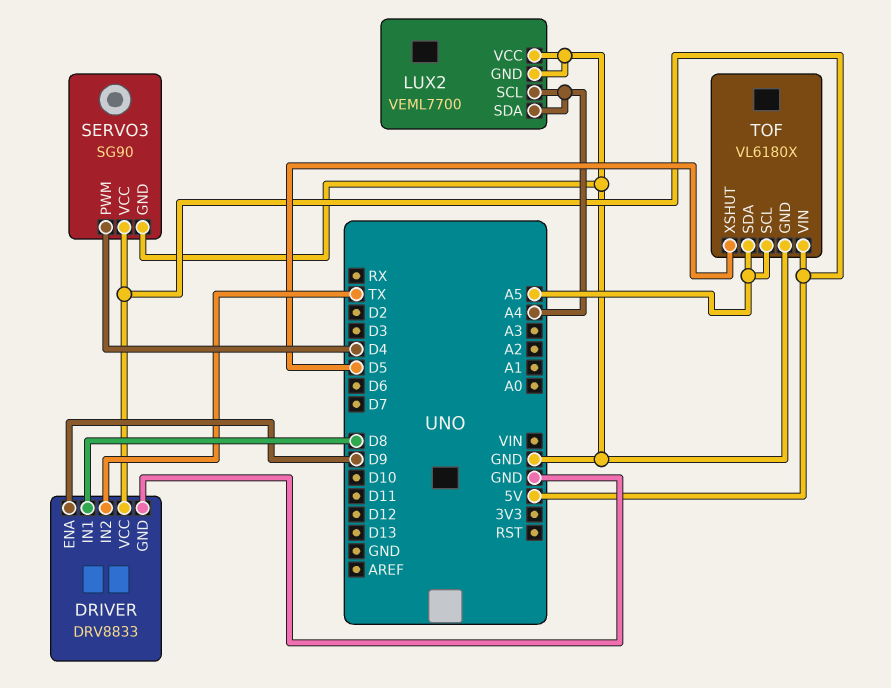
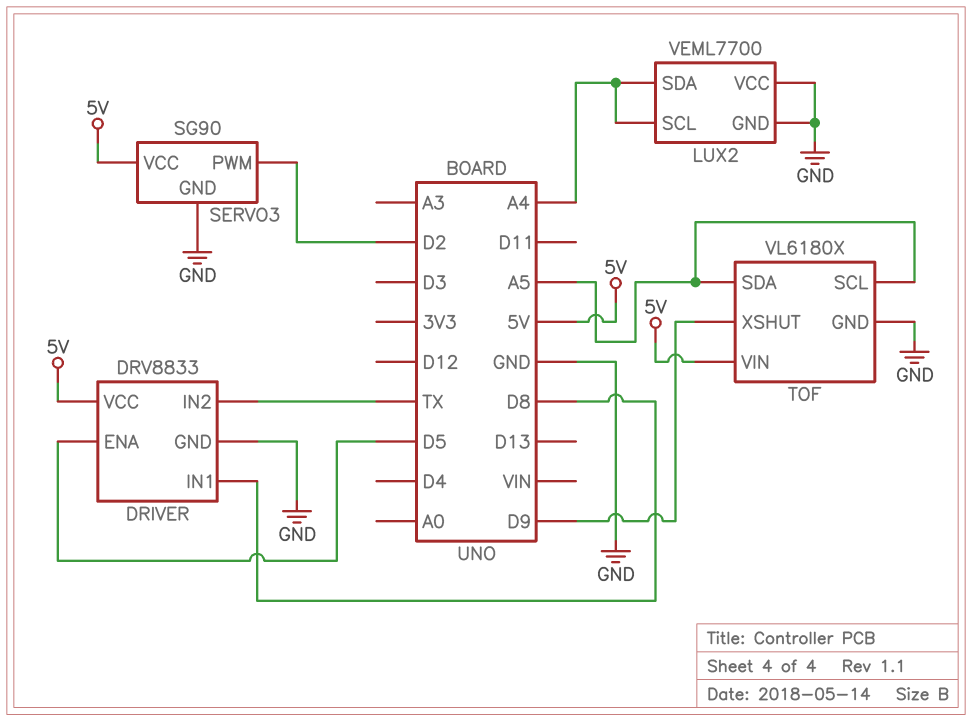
DRIVER pin ENA: D9 -> D5
SERVO3 pin PWM: D4 -> D2
TOF pin XSHUT: D5 -> D9

